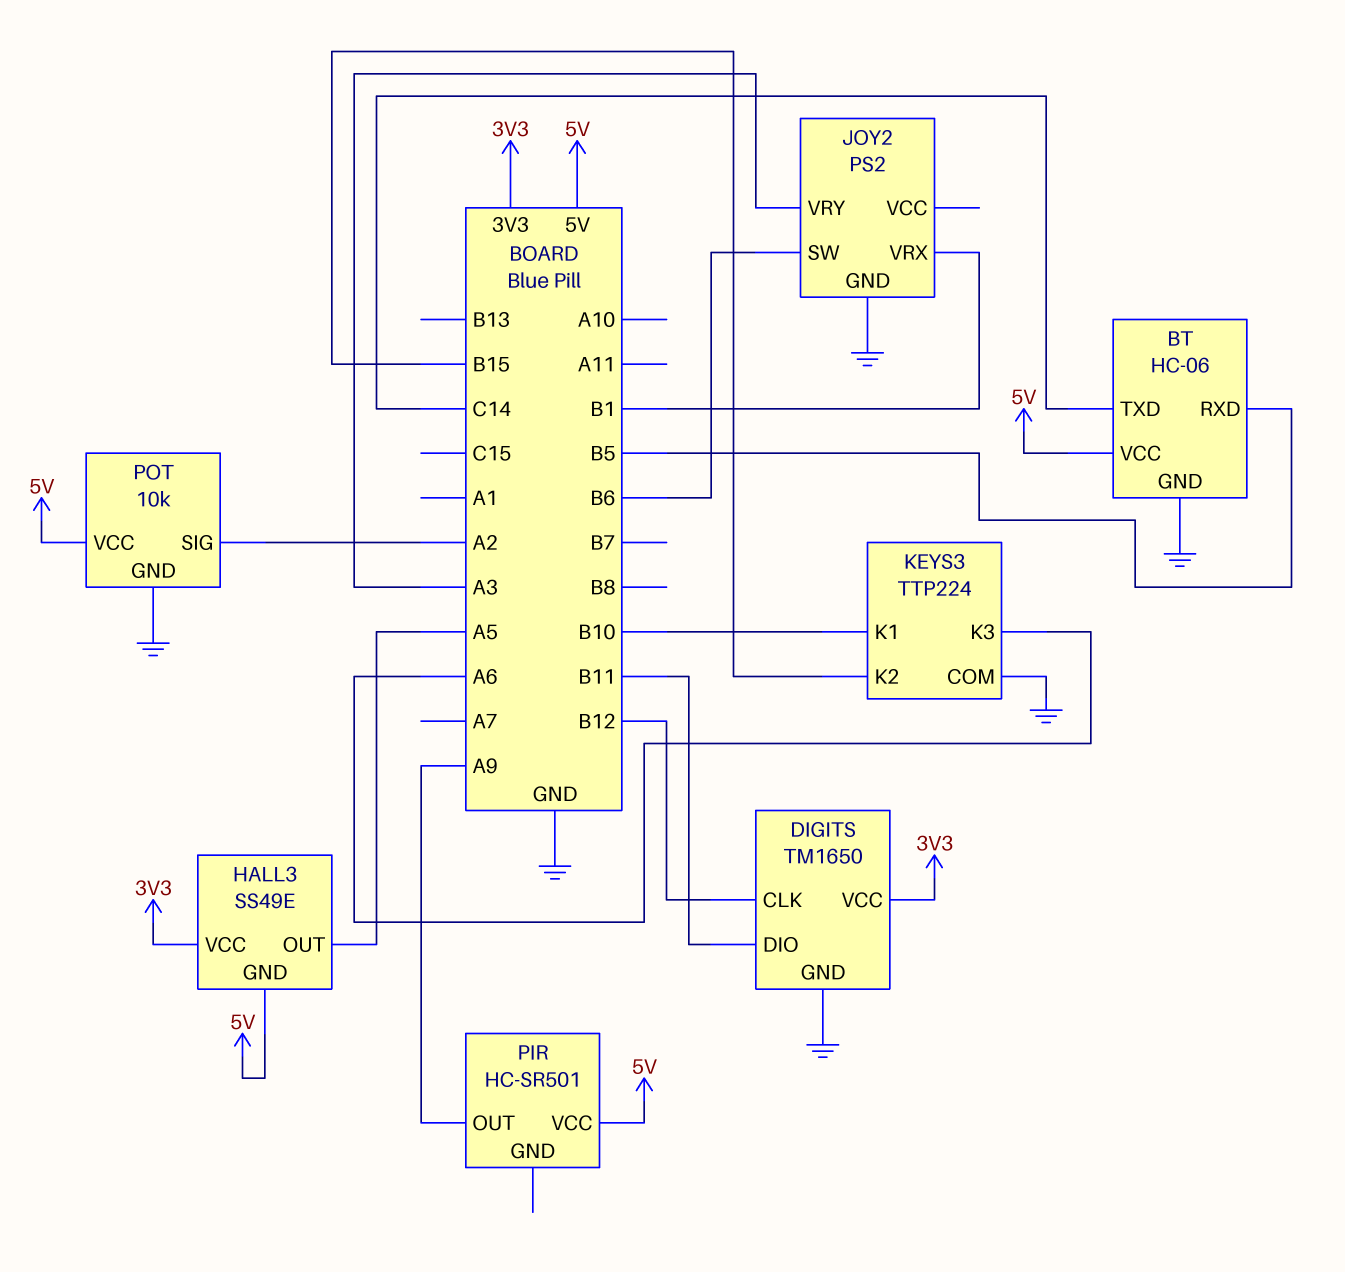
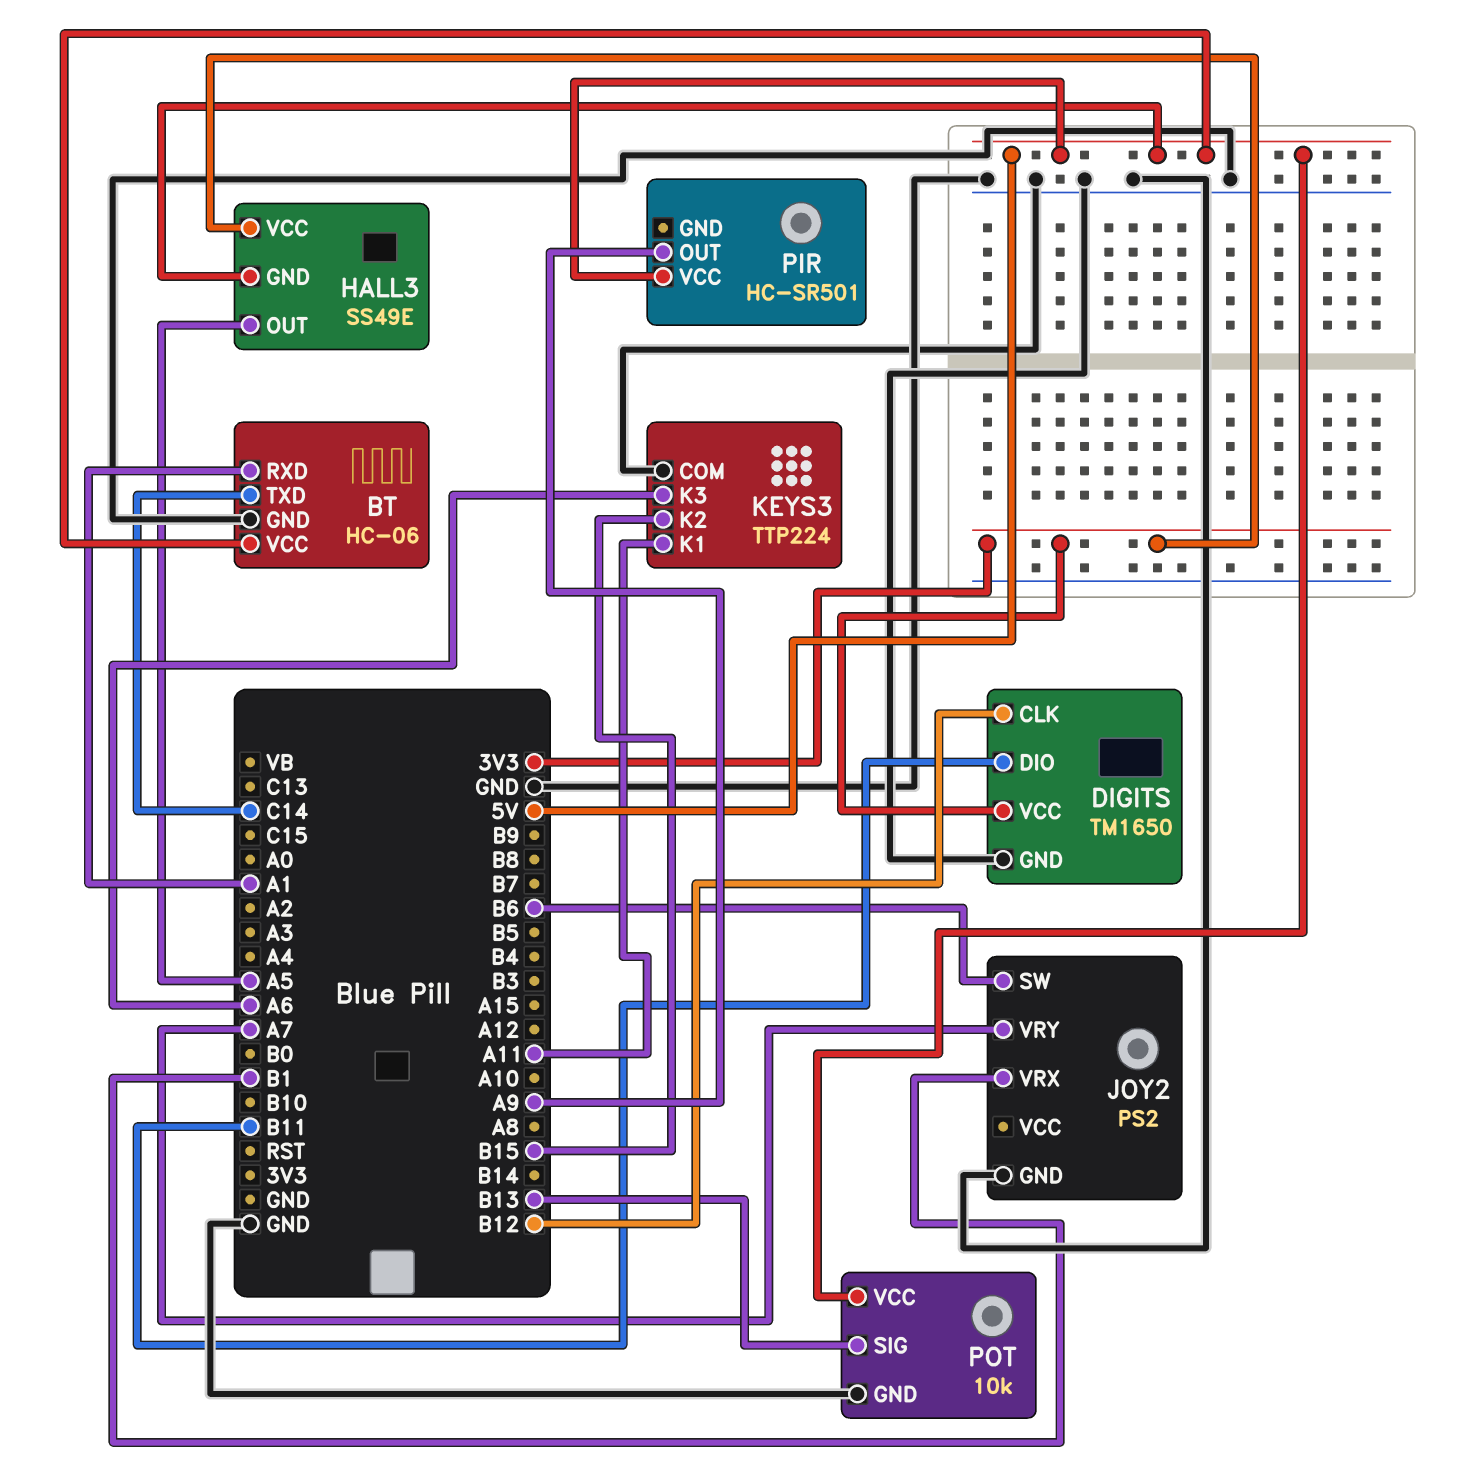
BT pin RXD: B5 -> A1
JOY2 pin VRY: A3 -> A7
KEYS3 pin K1: B10 -> A11
POT pin SIG: A2 -> B13

